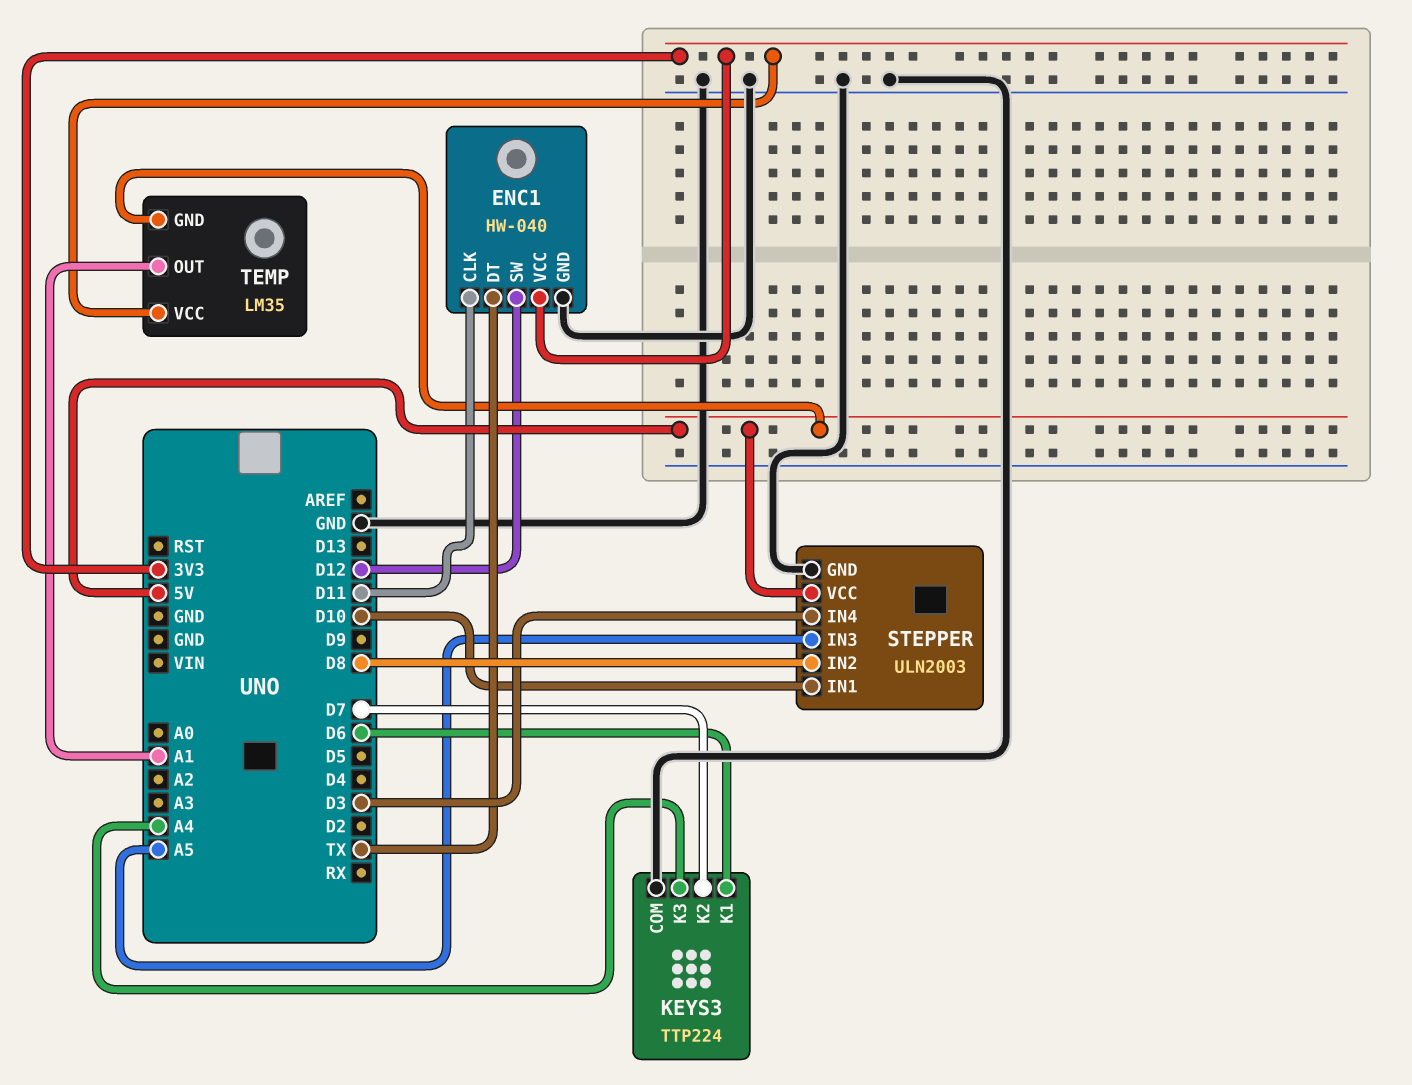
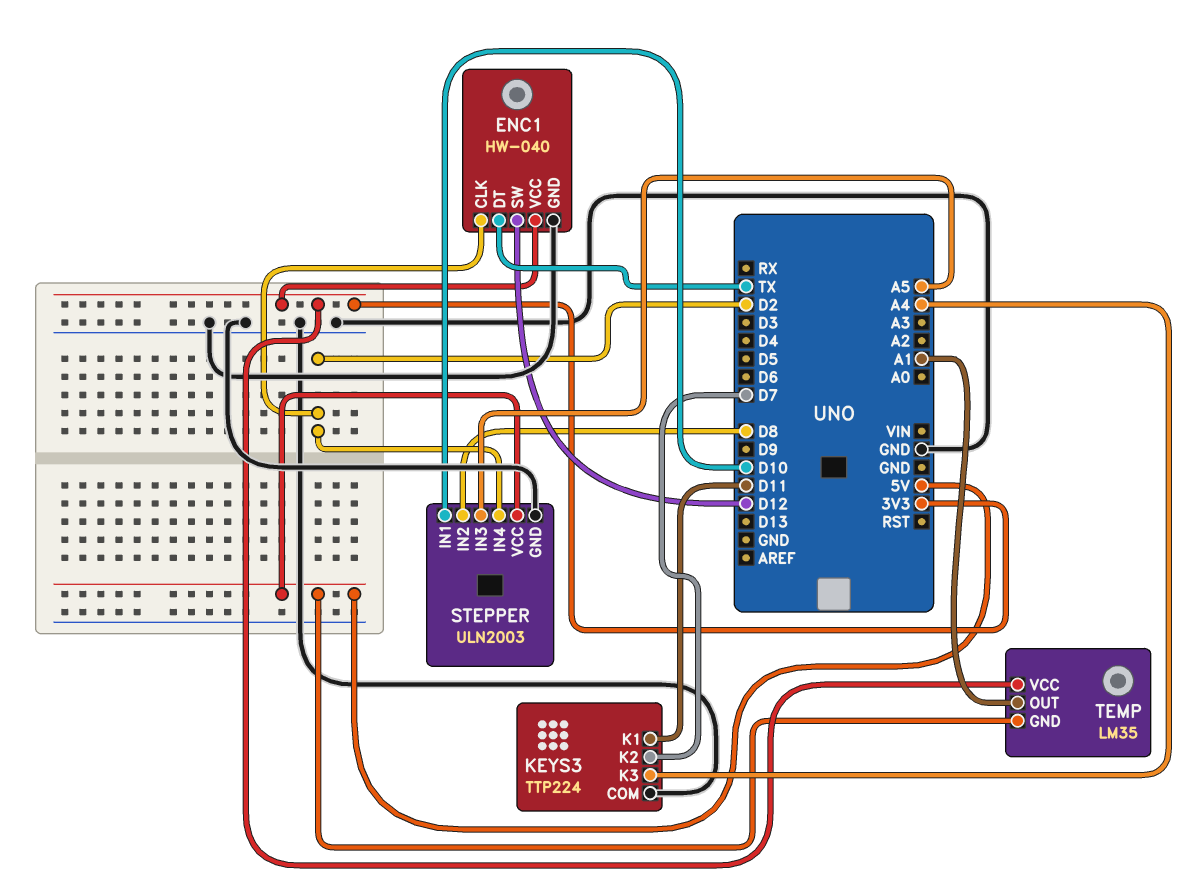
ENC1 pin CLK: D11 -> D2
KEYS3 pin K1: D6 -> D11
STEPPER pin IN4: D3 -> D2

